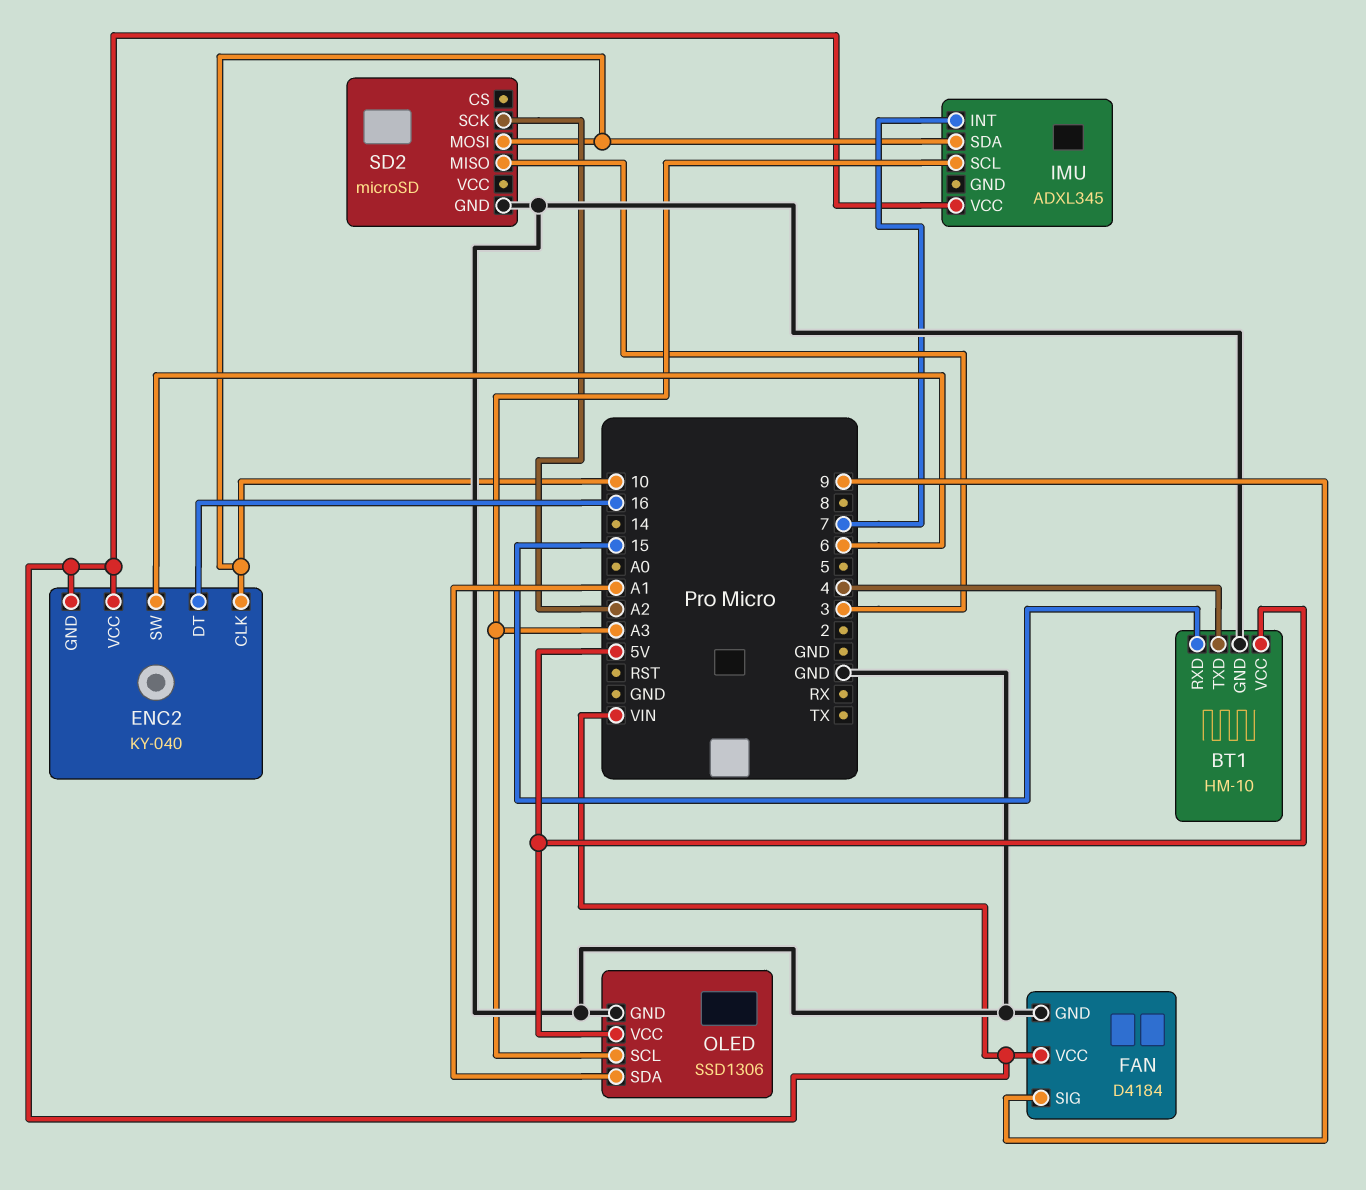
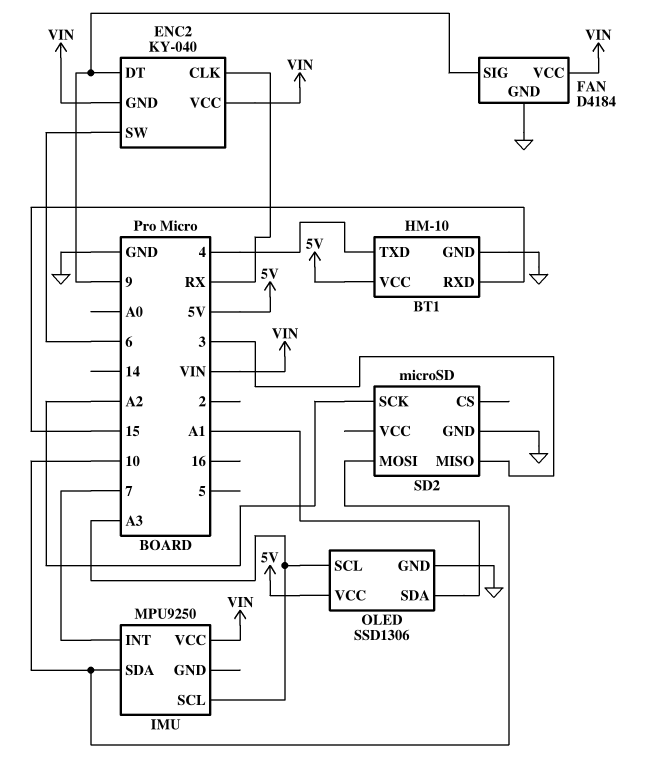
ENC2 pin CLK: 10 -> RX
ENC2 pin DT: 16 -> 9
IMU: ADXL345 -> MPU9250

